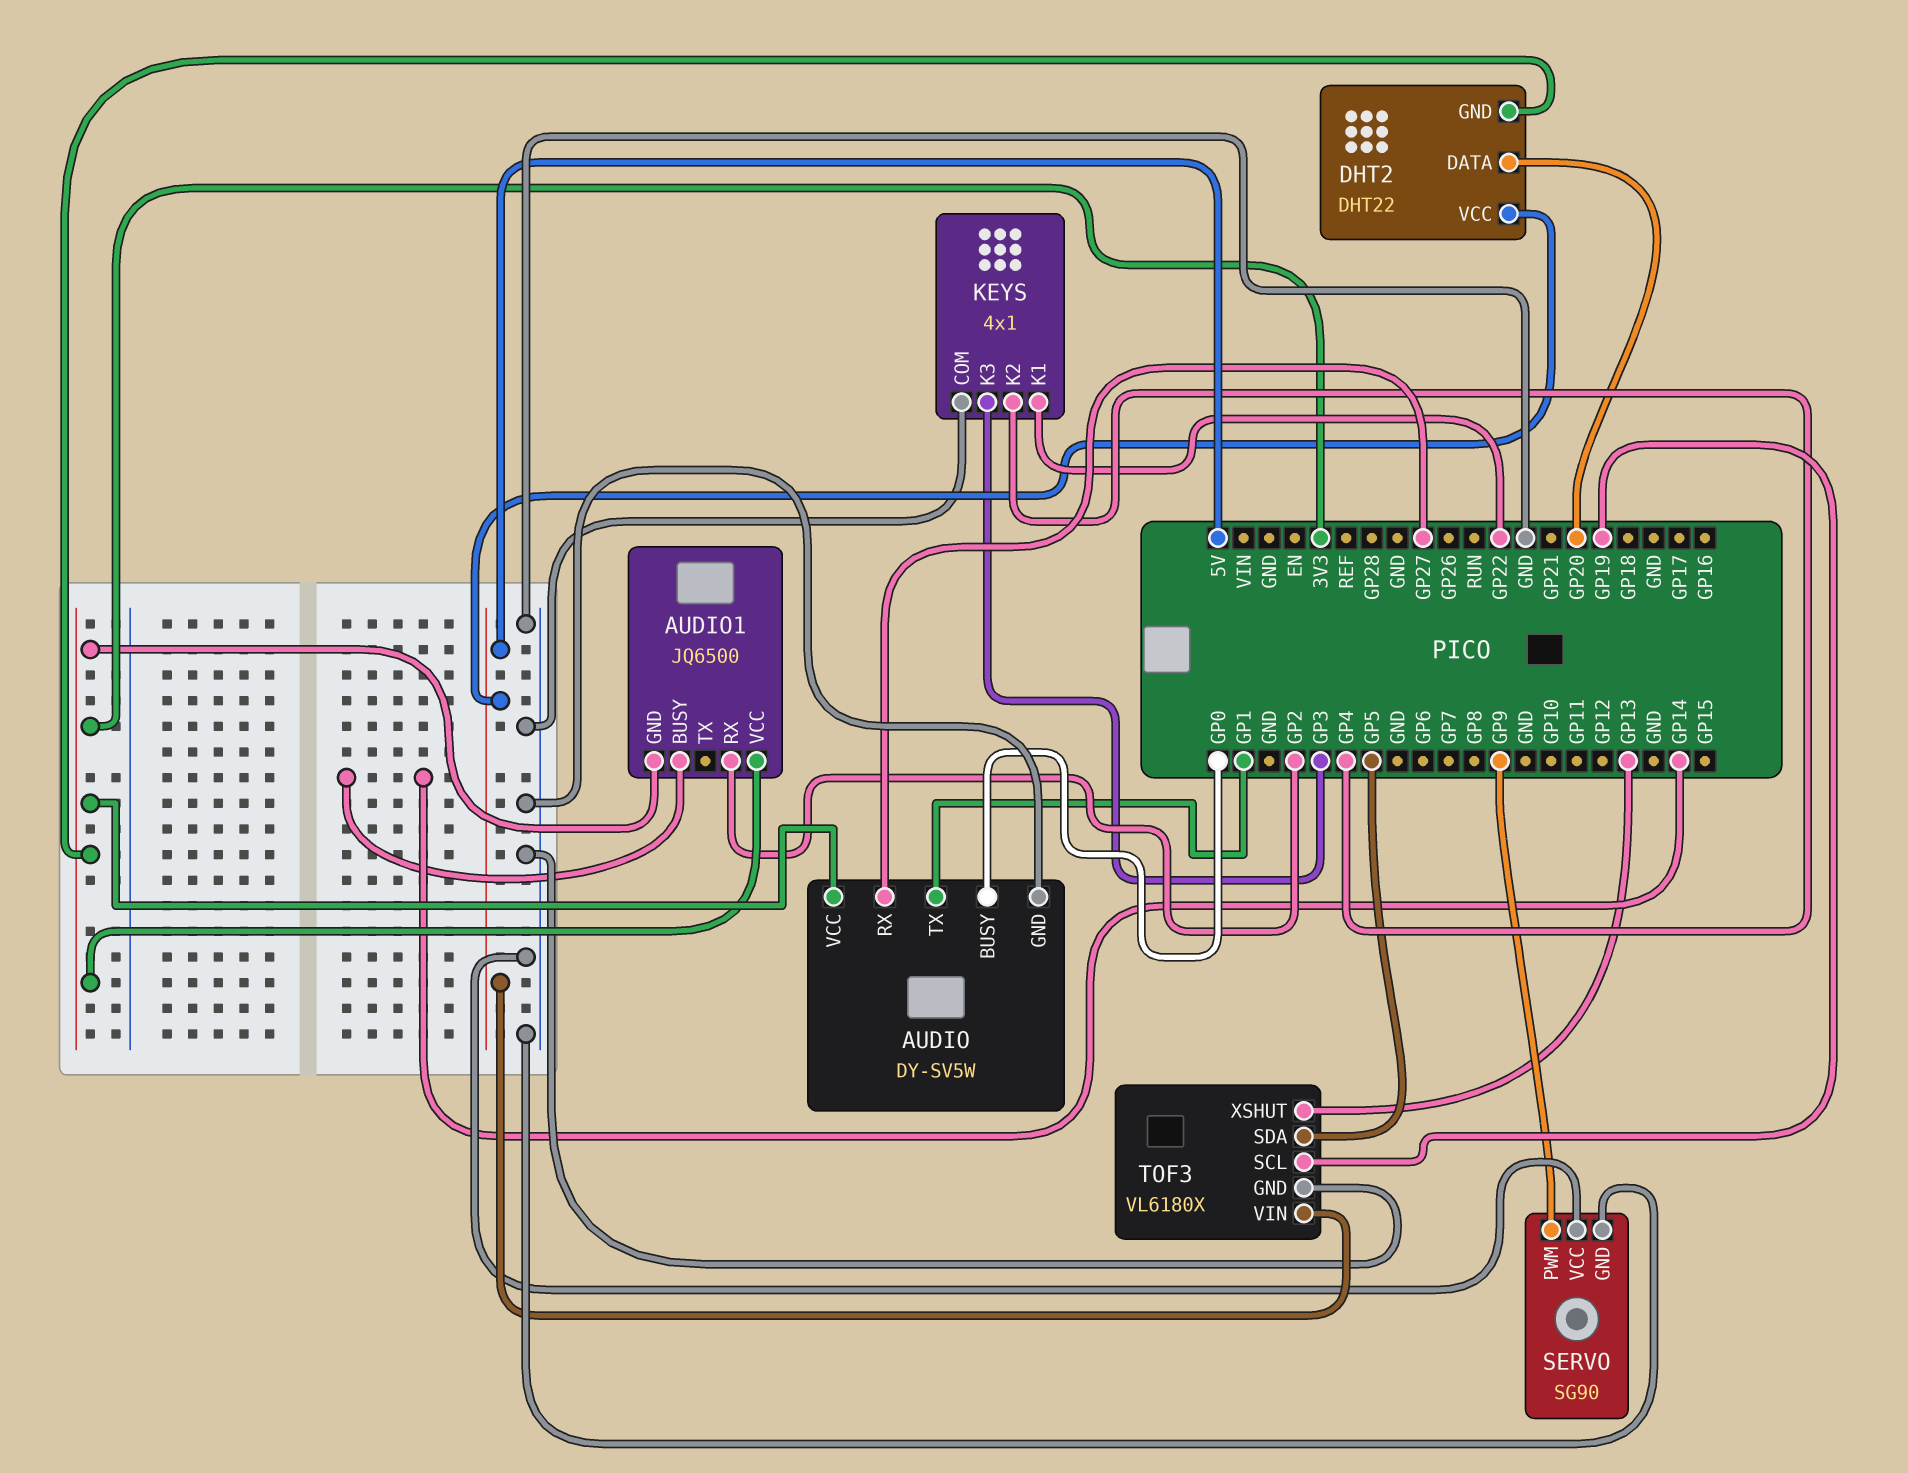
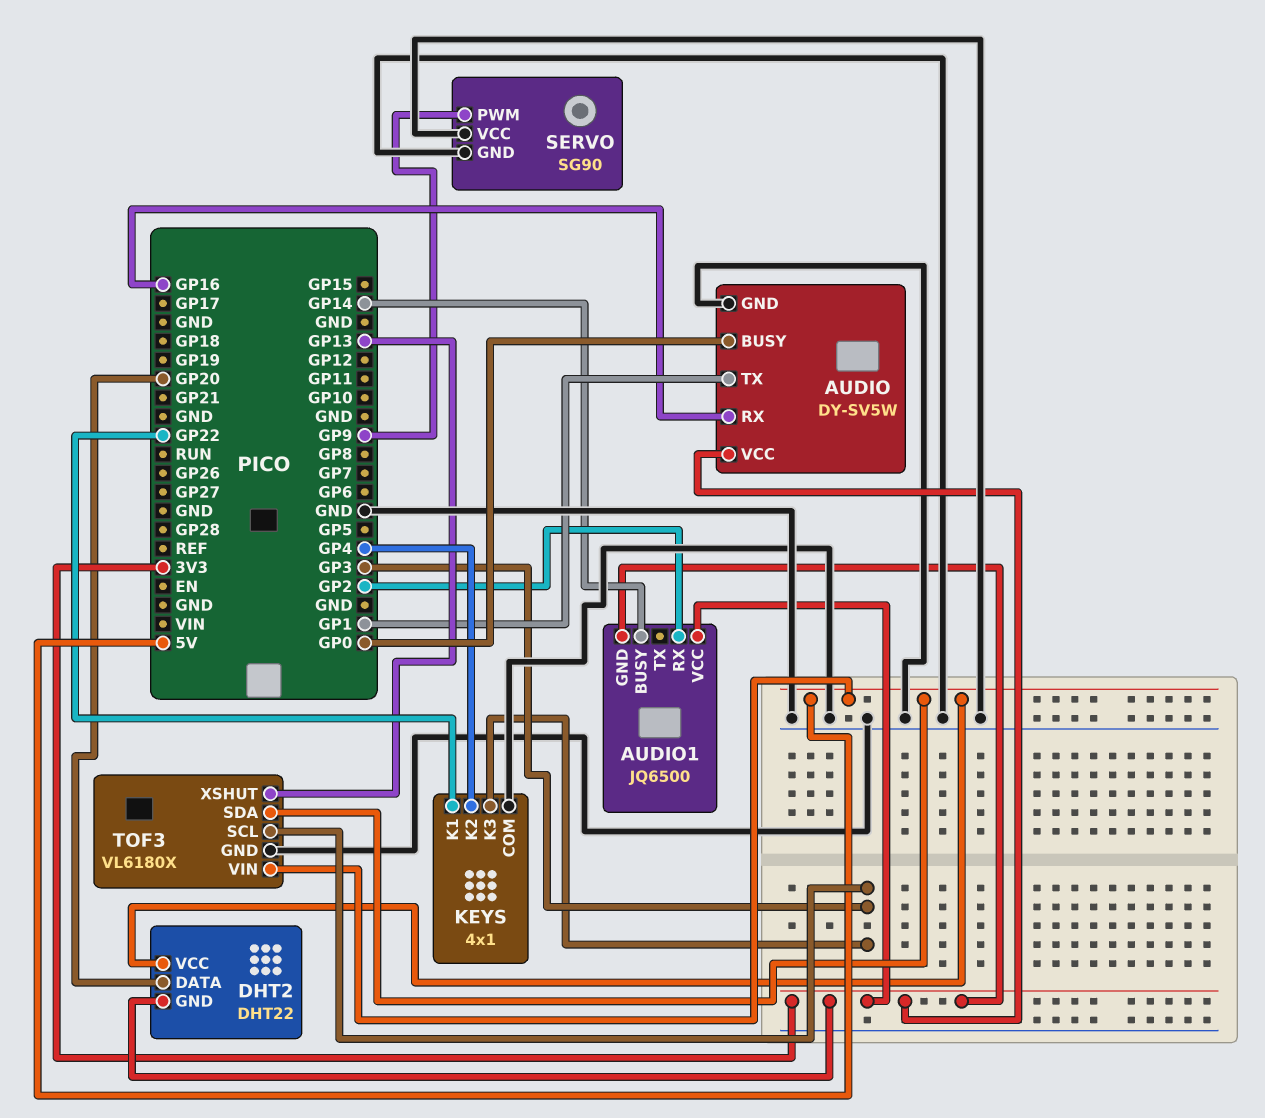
AUDIO pin RX: GP27 -> GP16
TOF3 pin SCL: GP19 -> GP3
TOF3 pin SDA: GP5 -> 5V

